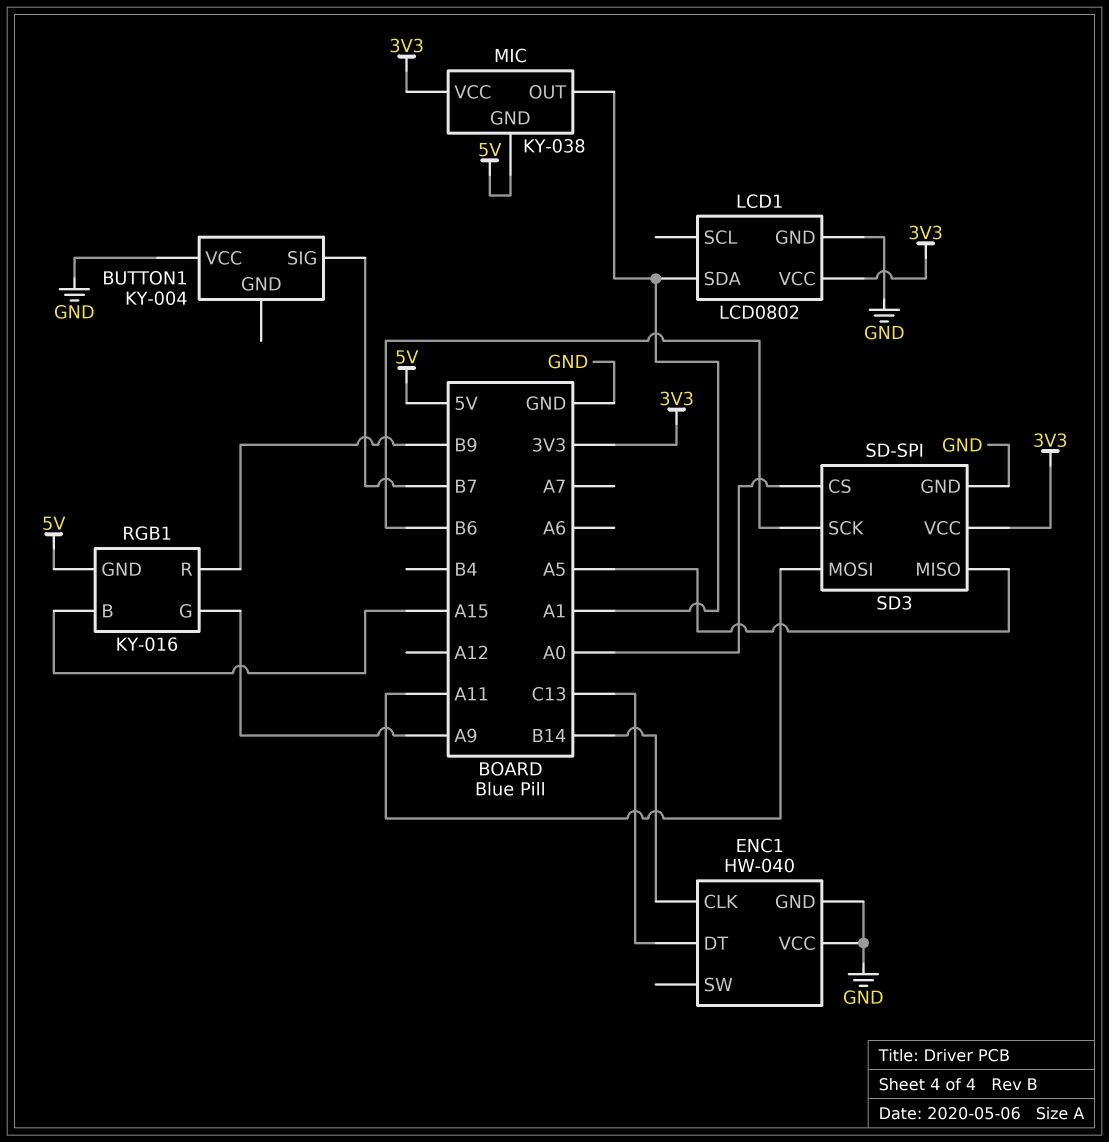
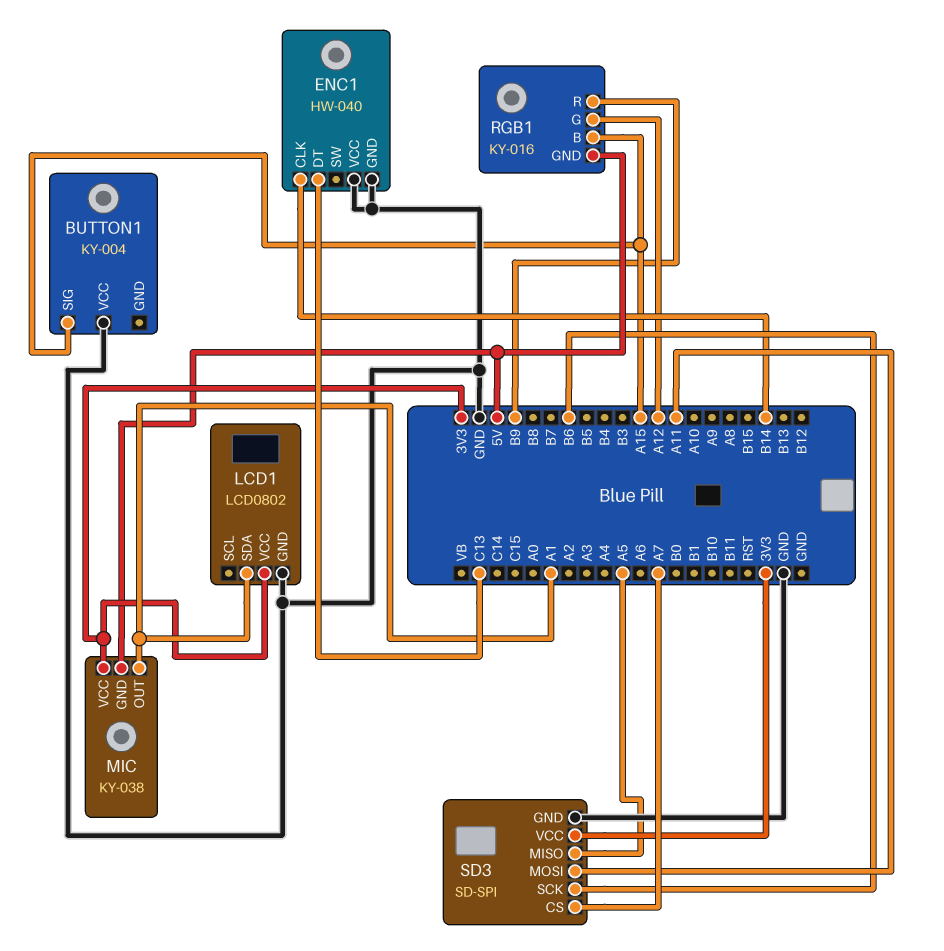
BUTTON1 pin SIG: B7 -> A15
RGB1 pin G: A9 -> A12
SD3 pin CS: A0 -> A7

